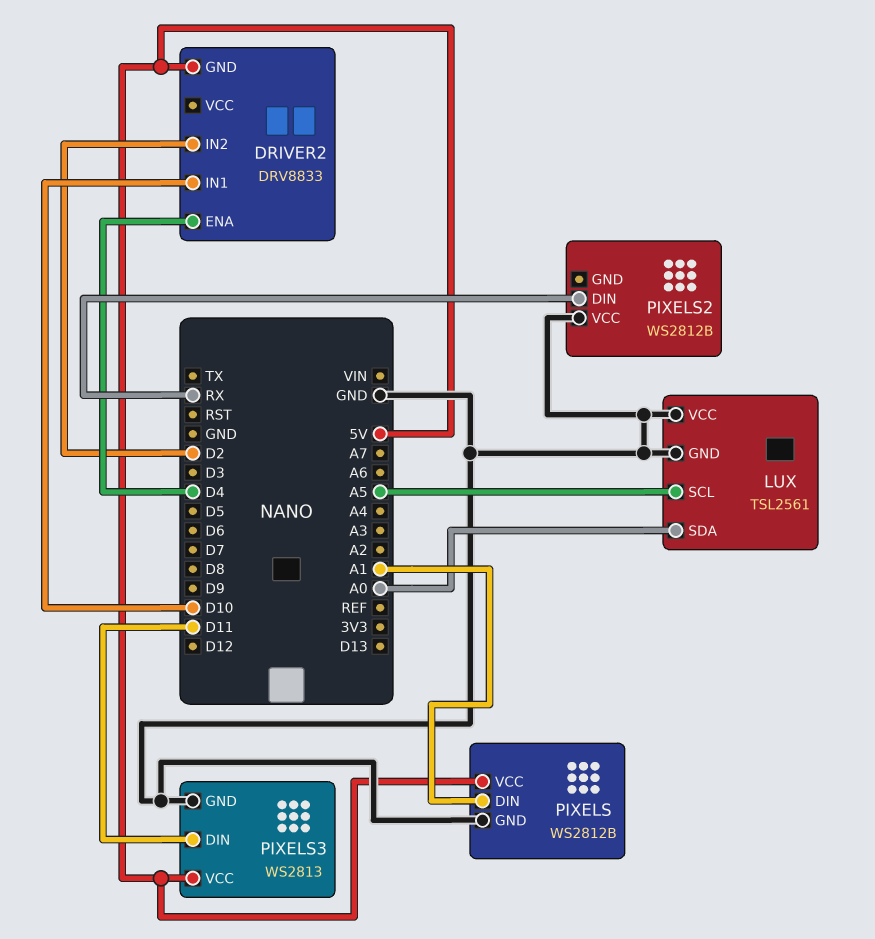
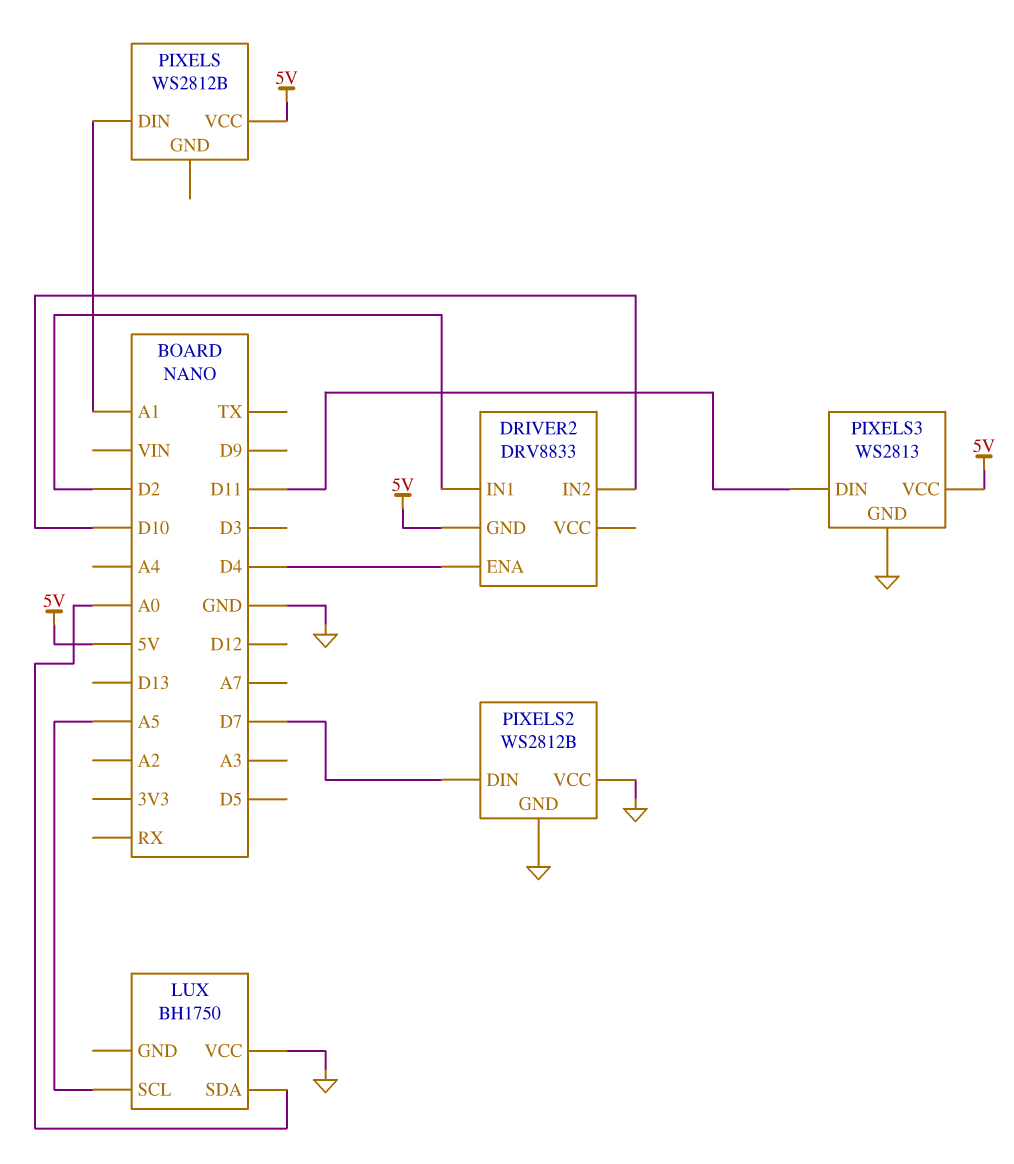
DRIVER2 pin IN1: D10 -> D2
DRIVER2 pin IN2: D2 -> D10
LUX: TSL2561 -> BH1750
LUX pin GND: GND -> none
PIXELS pin GND: GND -> none
PIXELS2 pin DIN: RX -> D7
PIXELS2 pin GND: none -> GND

